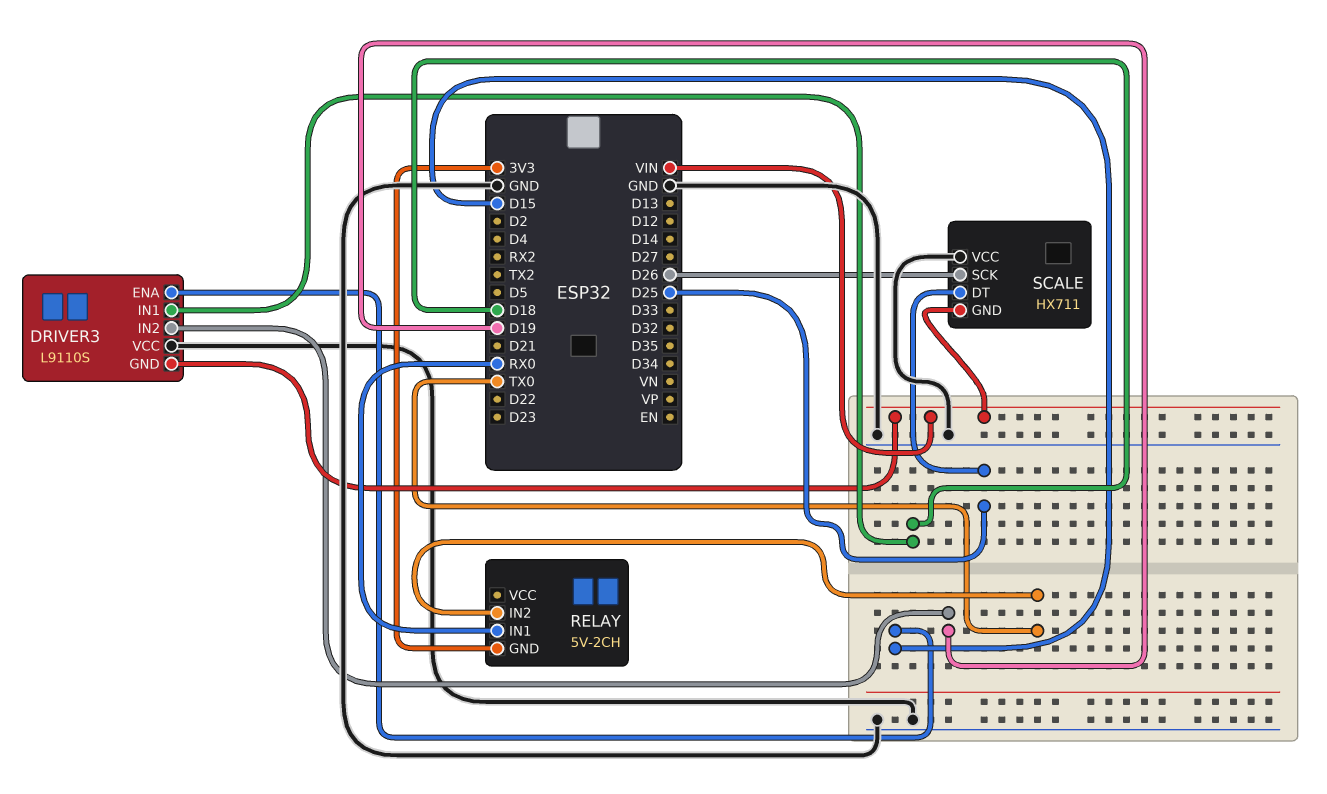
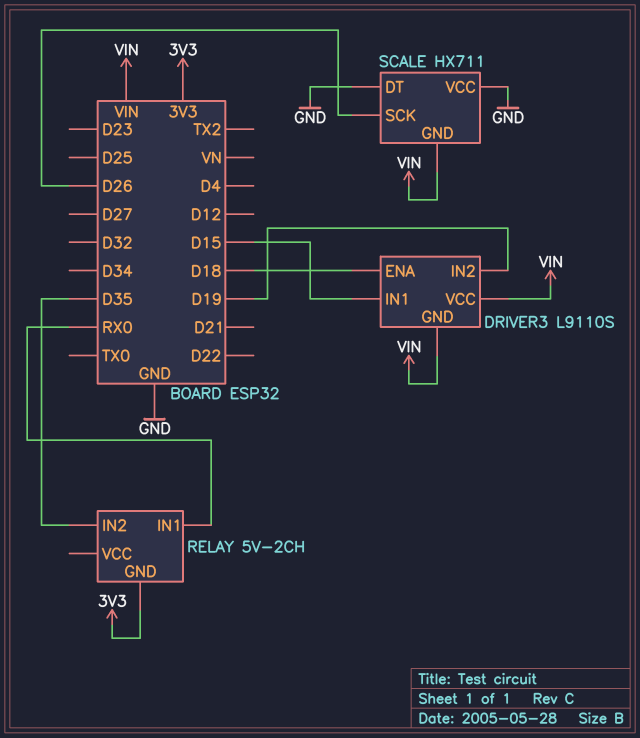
DRIVER3 pin ENA: D15 -> D18
DRIVER3 pin IN1: D18 -> D15
DRIVER3 pin VCC: GND -> VIN
RELAY pin IN2: TX0 -> D35
SCALE pin DT: D25 -> GND

